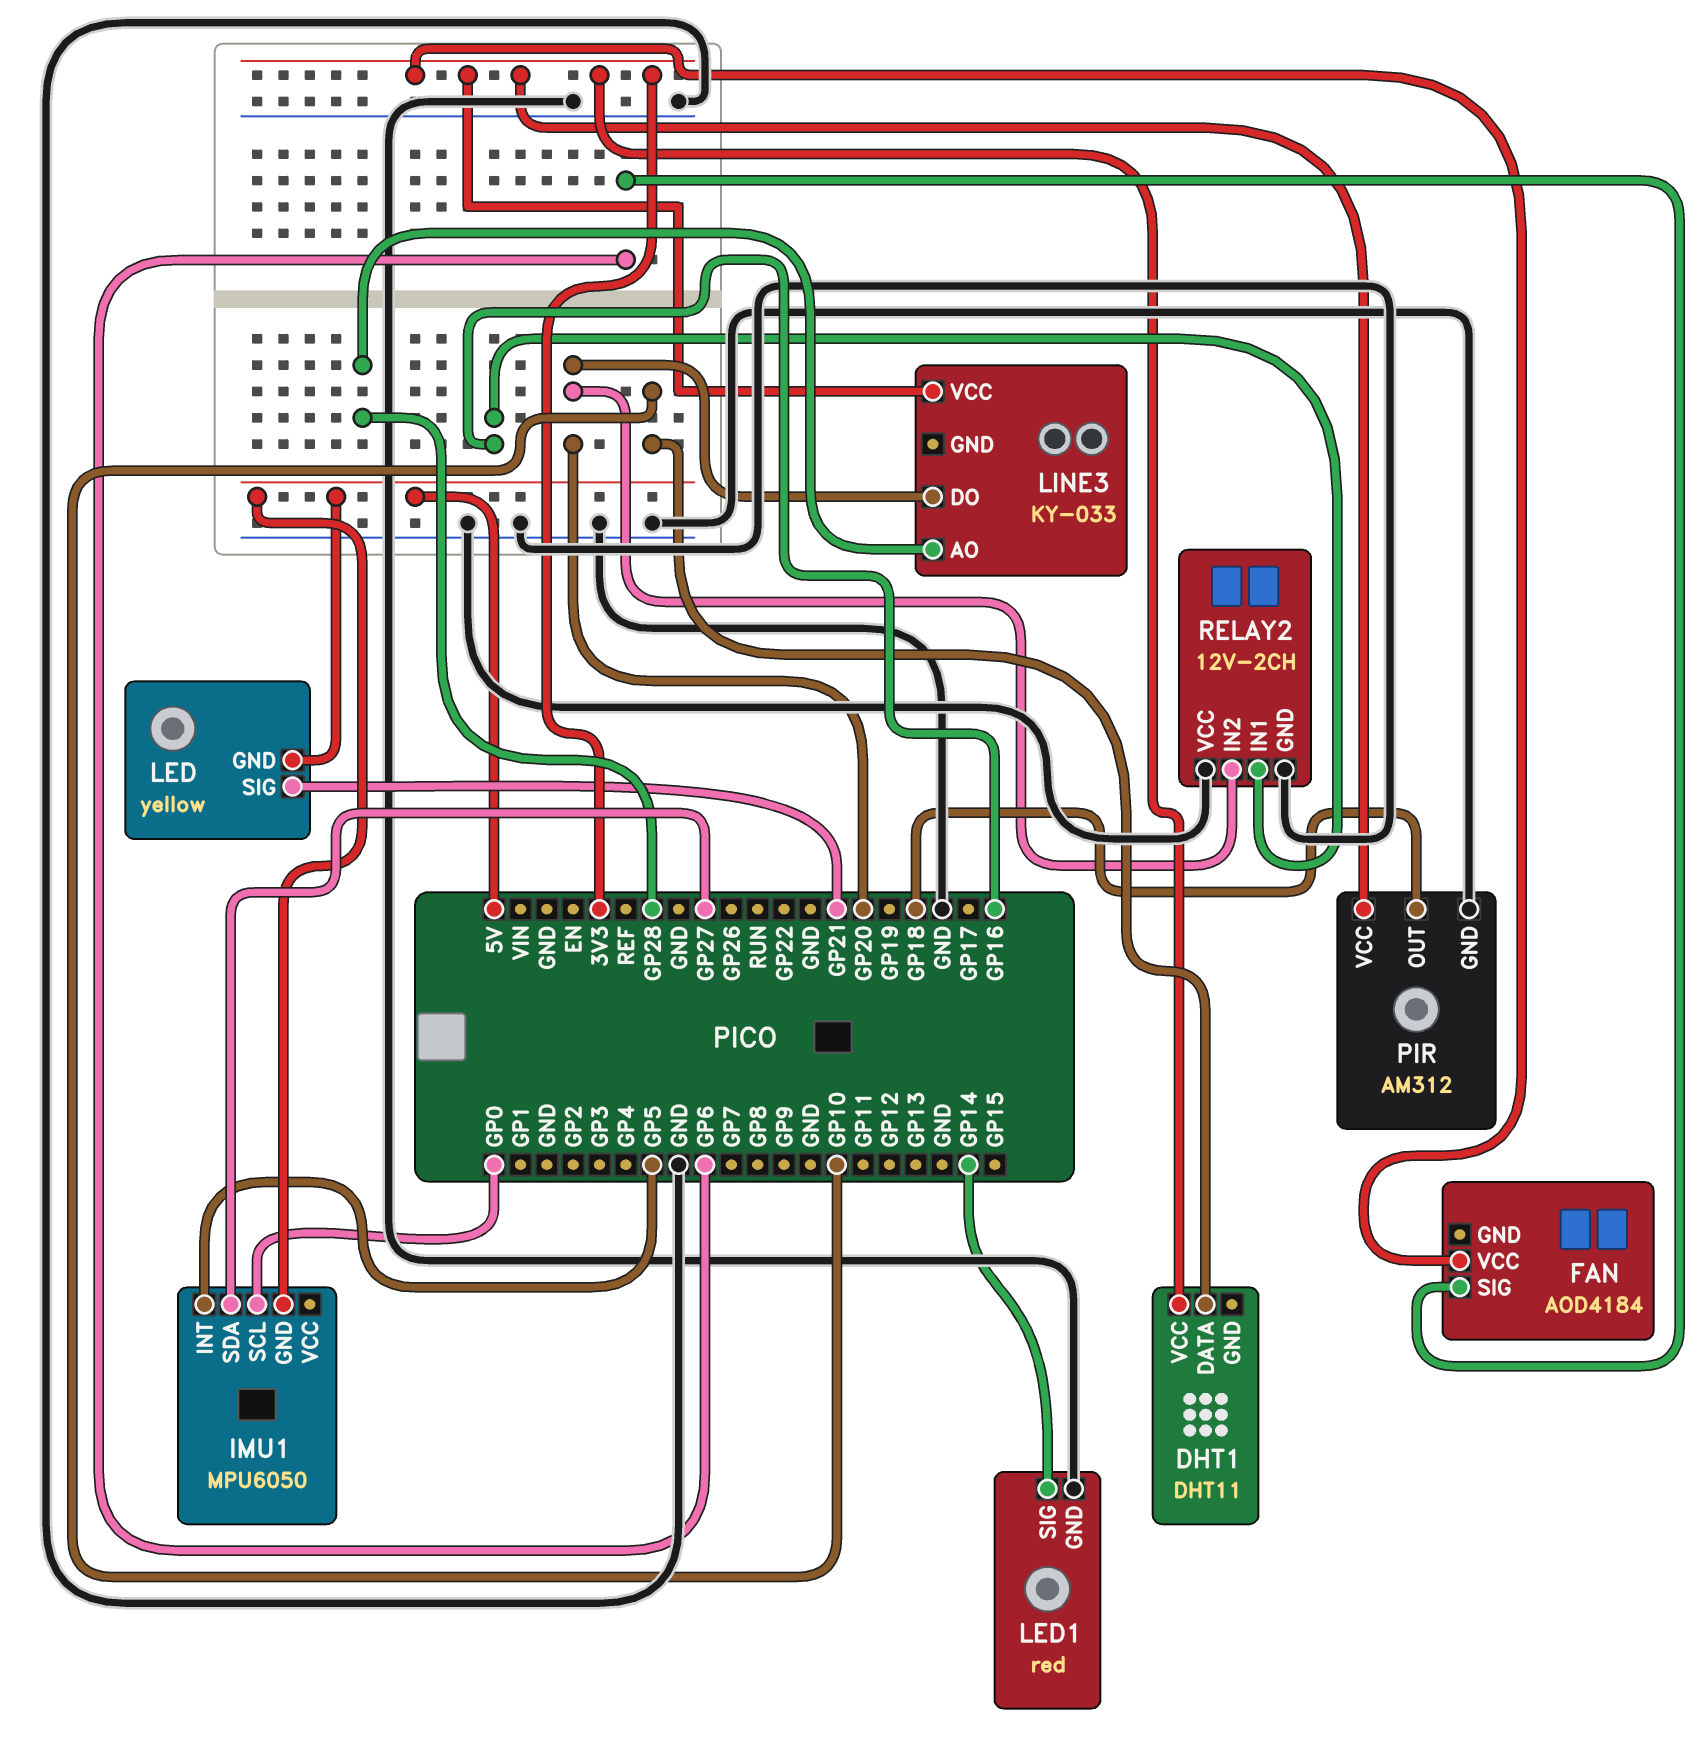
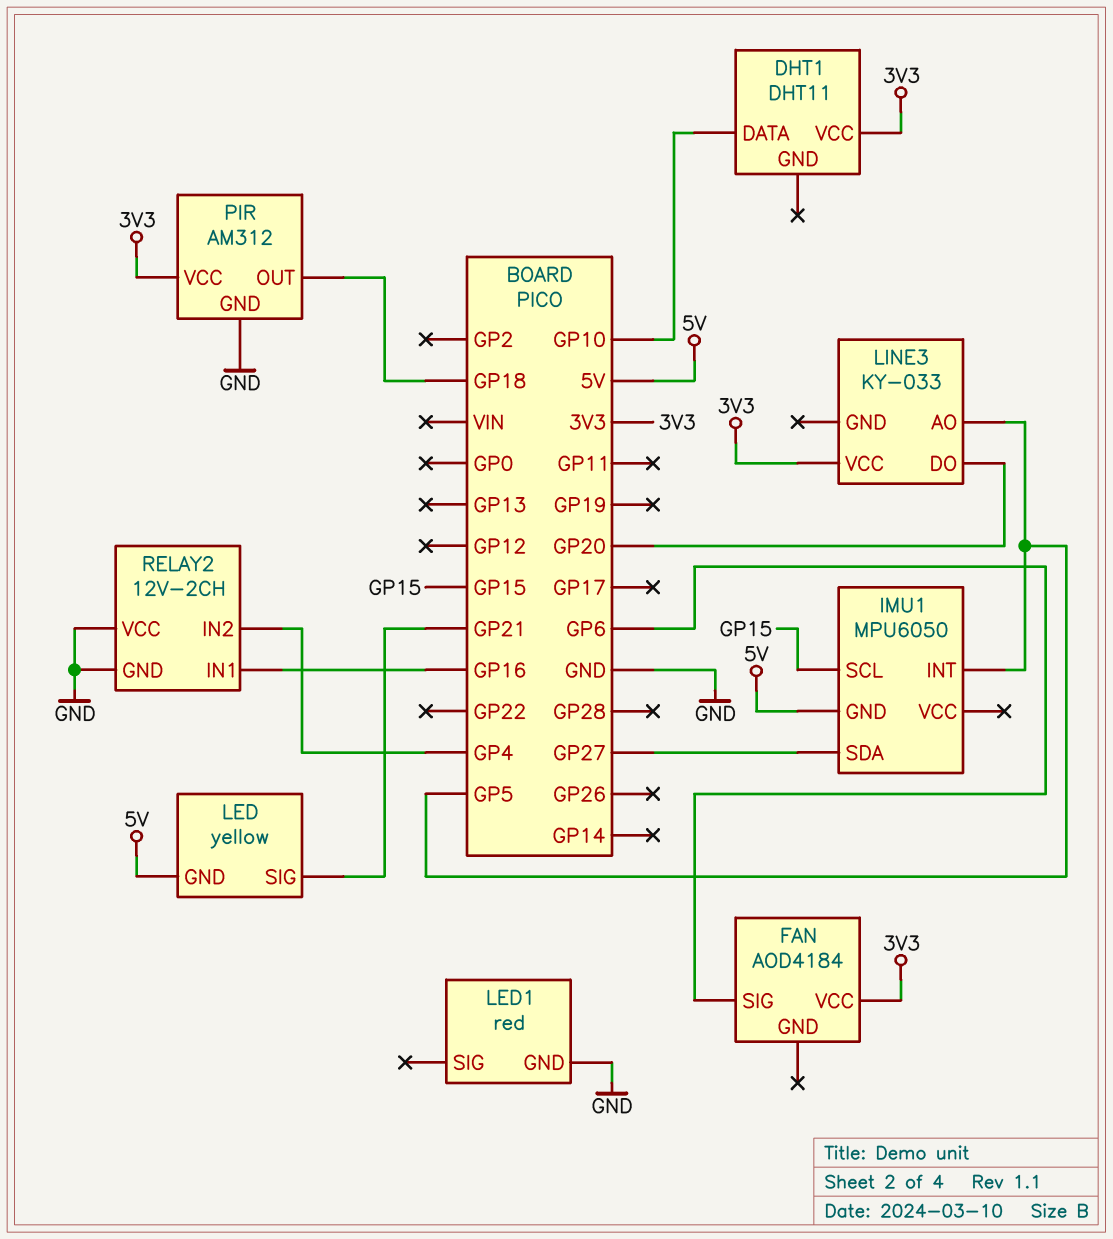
IMU1 pin SCL: GP0 -> GP15
LED1 pin SIG: GP14 -> none
LINE3 pin AO: GP28 -> GP5
RELAY2 pin IN2: GP20 -> GP4

